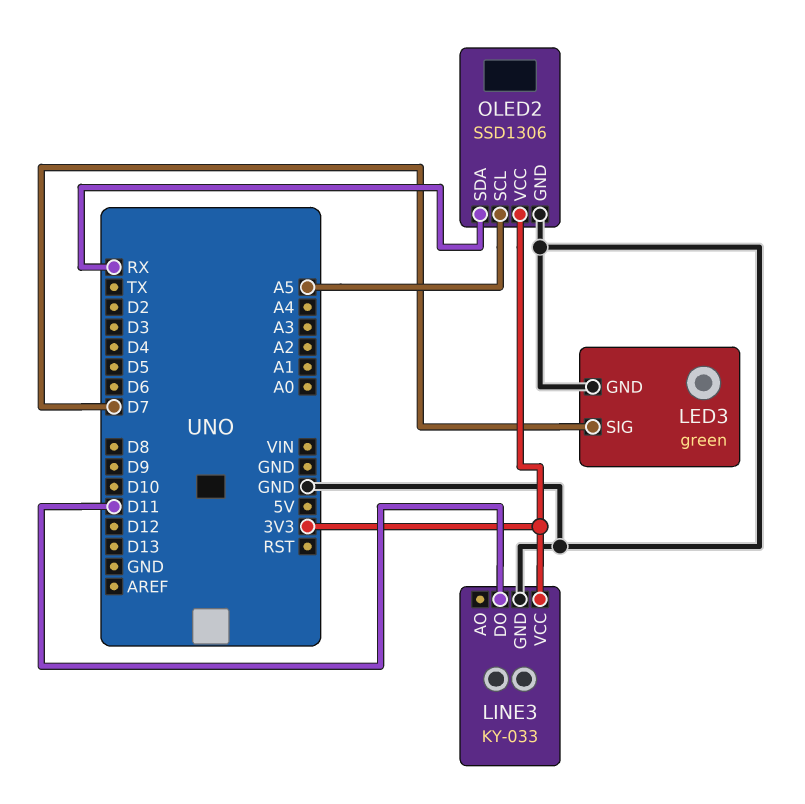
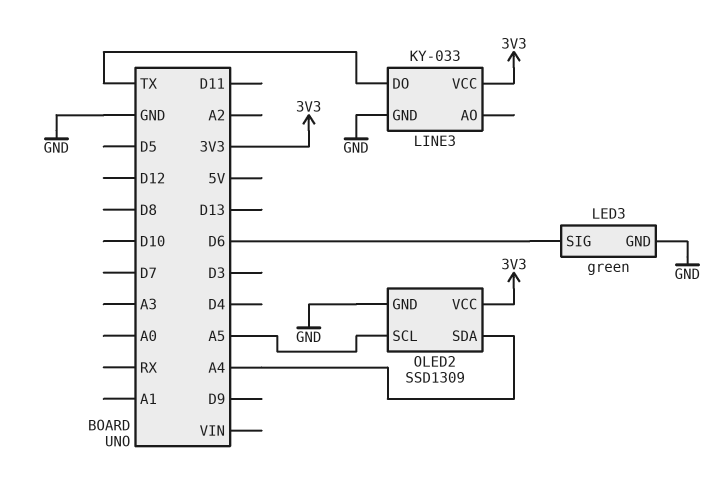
LED3 pin SIG: D7 -> D6
LINE3 pin DO: D11 -> TX
OLED2: SSD1306 -> SSD1309
OLED2 pin SDA: RX -> A4

